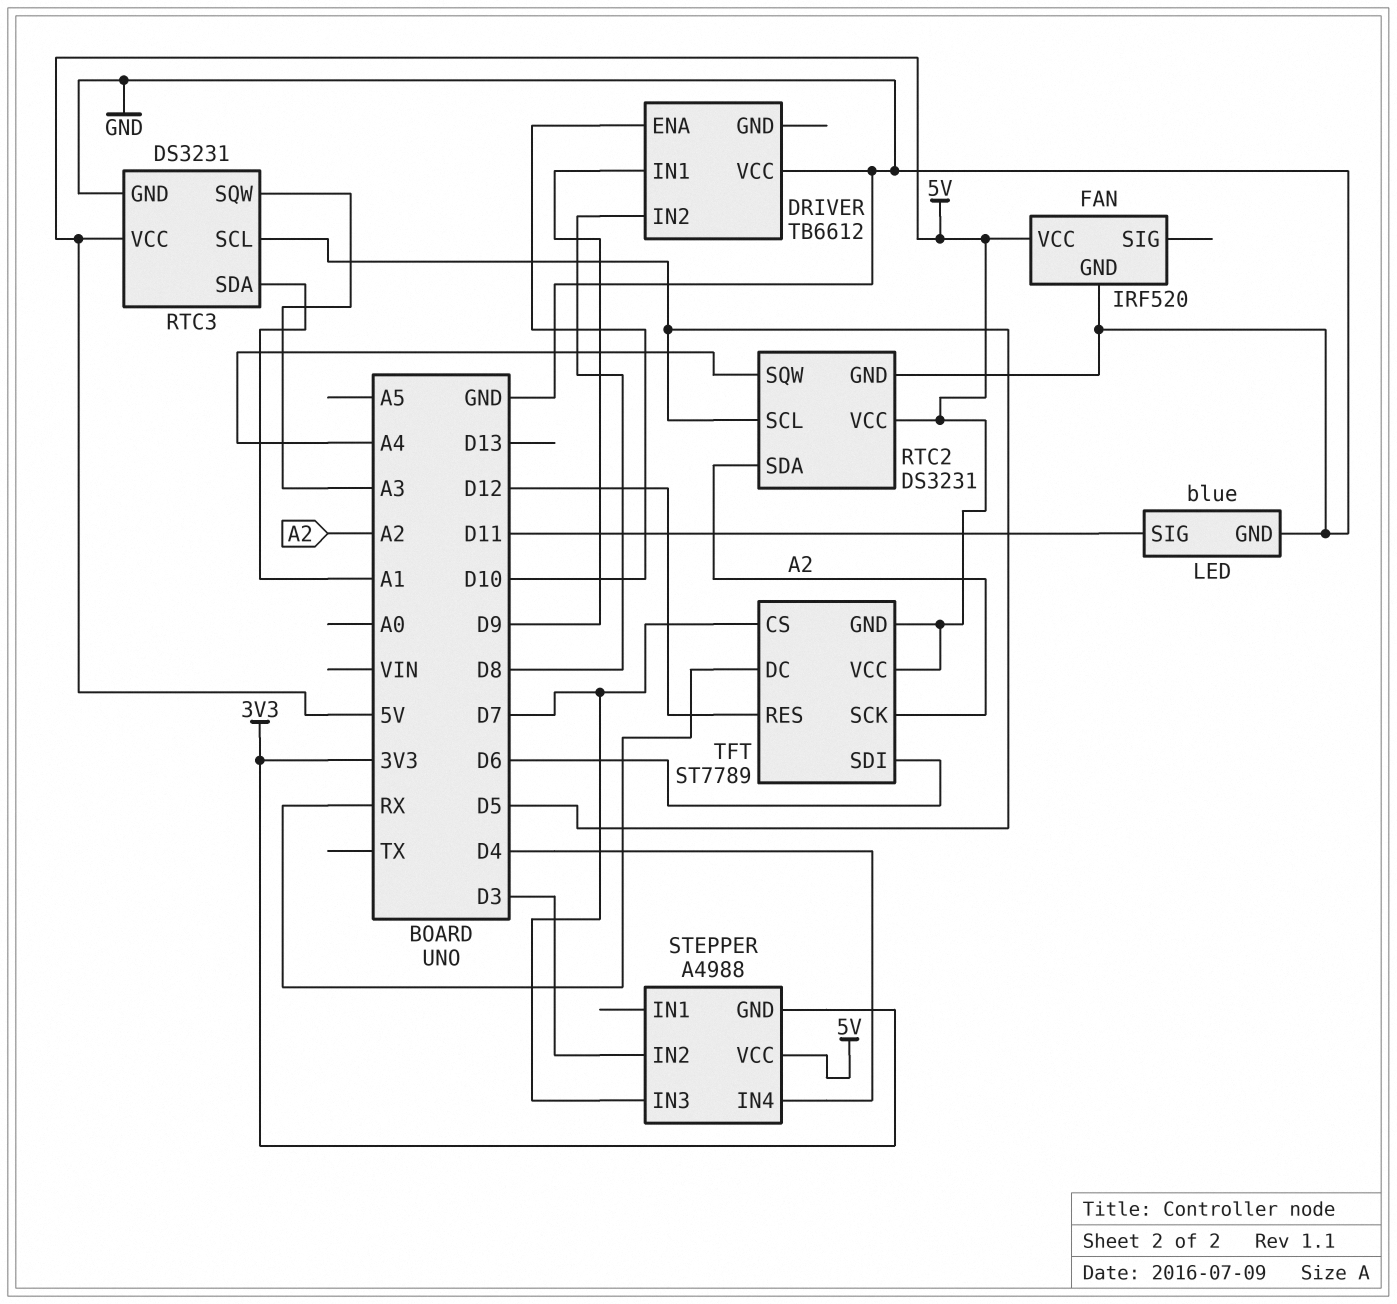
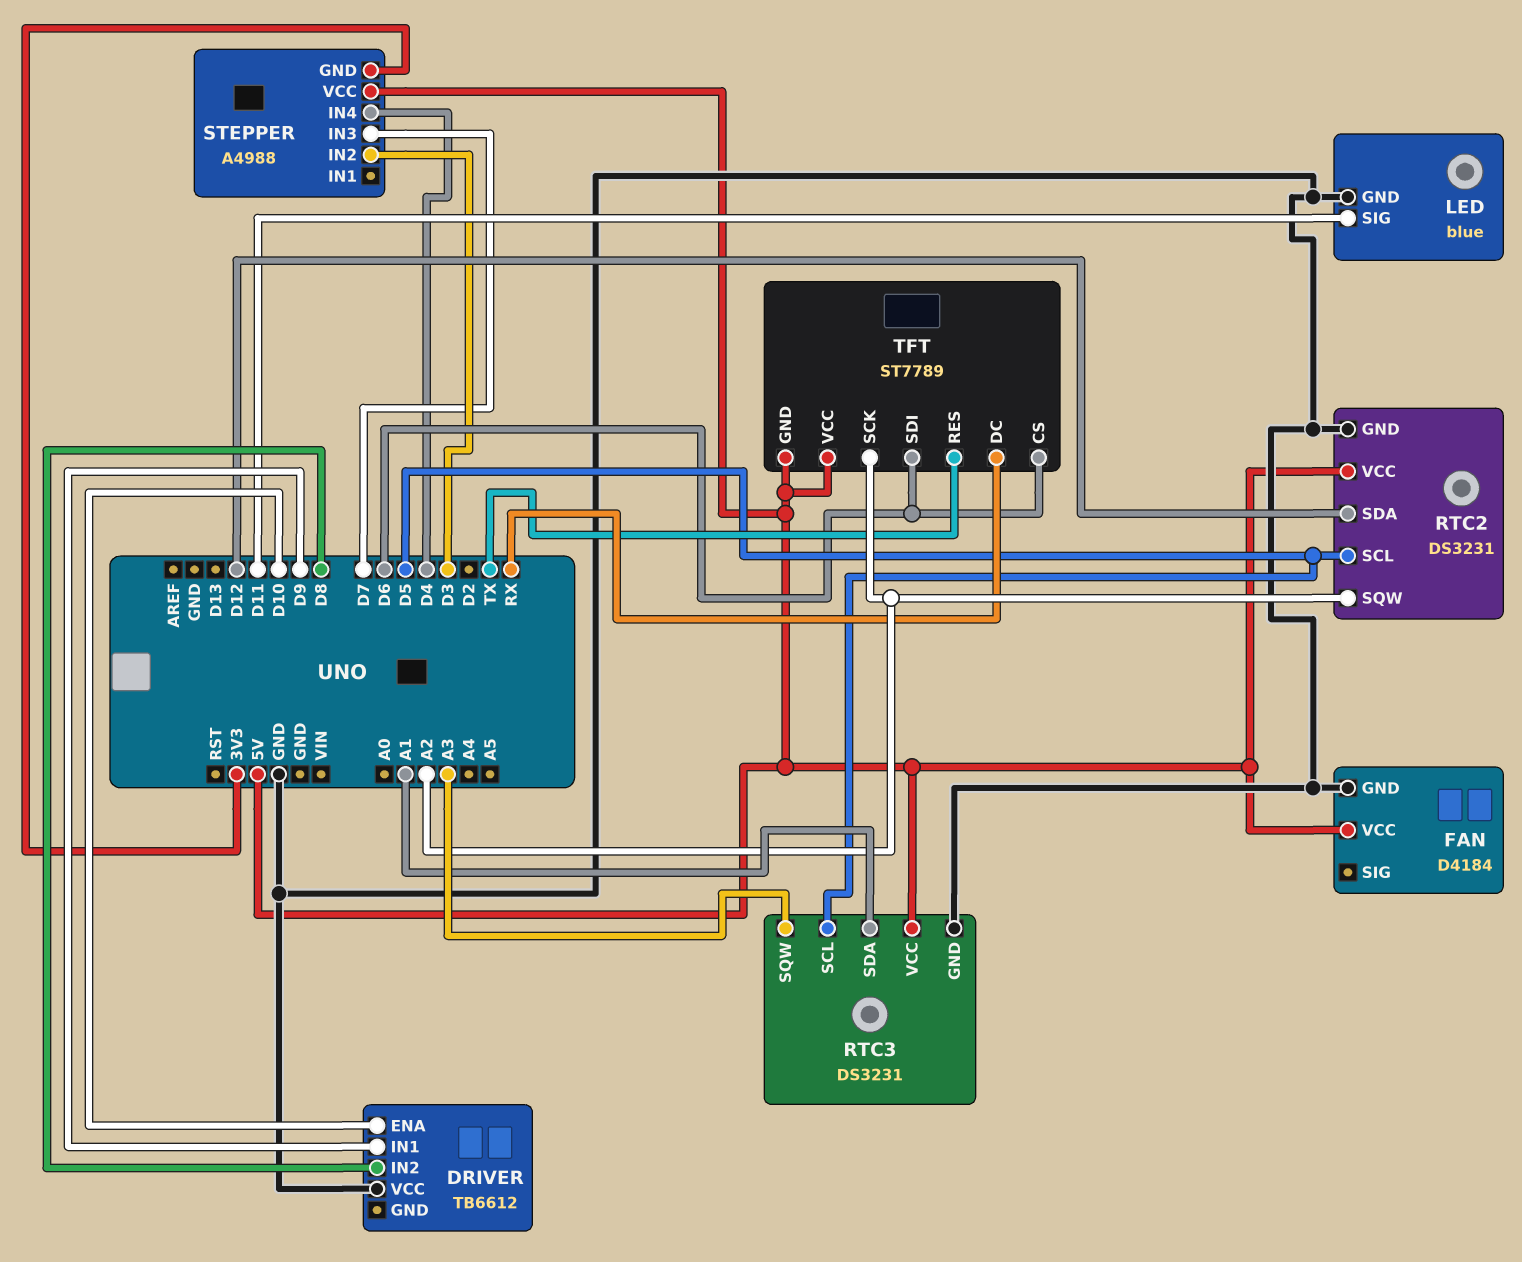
FAN: IRF520 -> D4184
RTC2 pin SDA: A2 -> D12
RTC2 pin SQW: A4 -> A2
TFT pin CS: D7 -> D6
TFT pin RES: D12 -> TX

